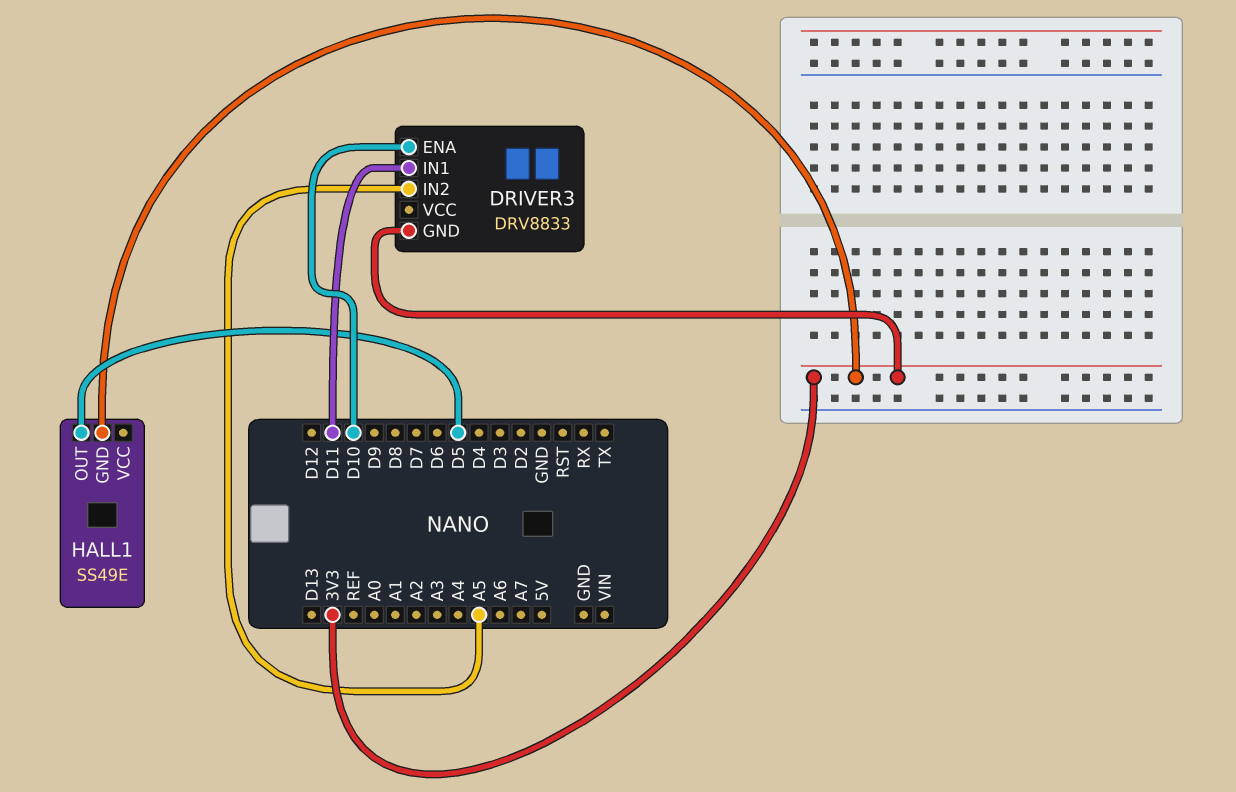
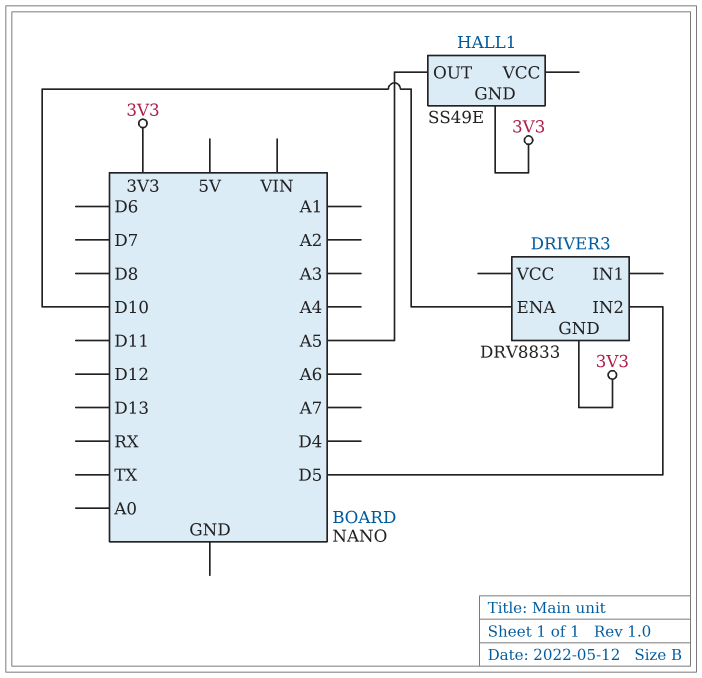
DRIVER3 pin IN1: D11 -> none
DRIVER3 pin IN2: A5 -> D5
HALL1 pin OUT: D5 -> A5

